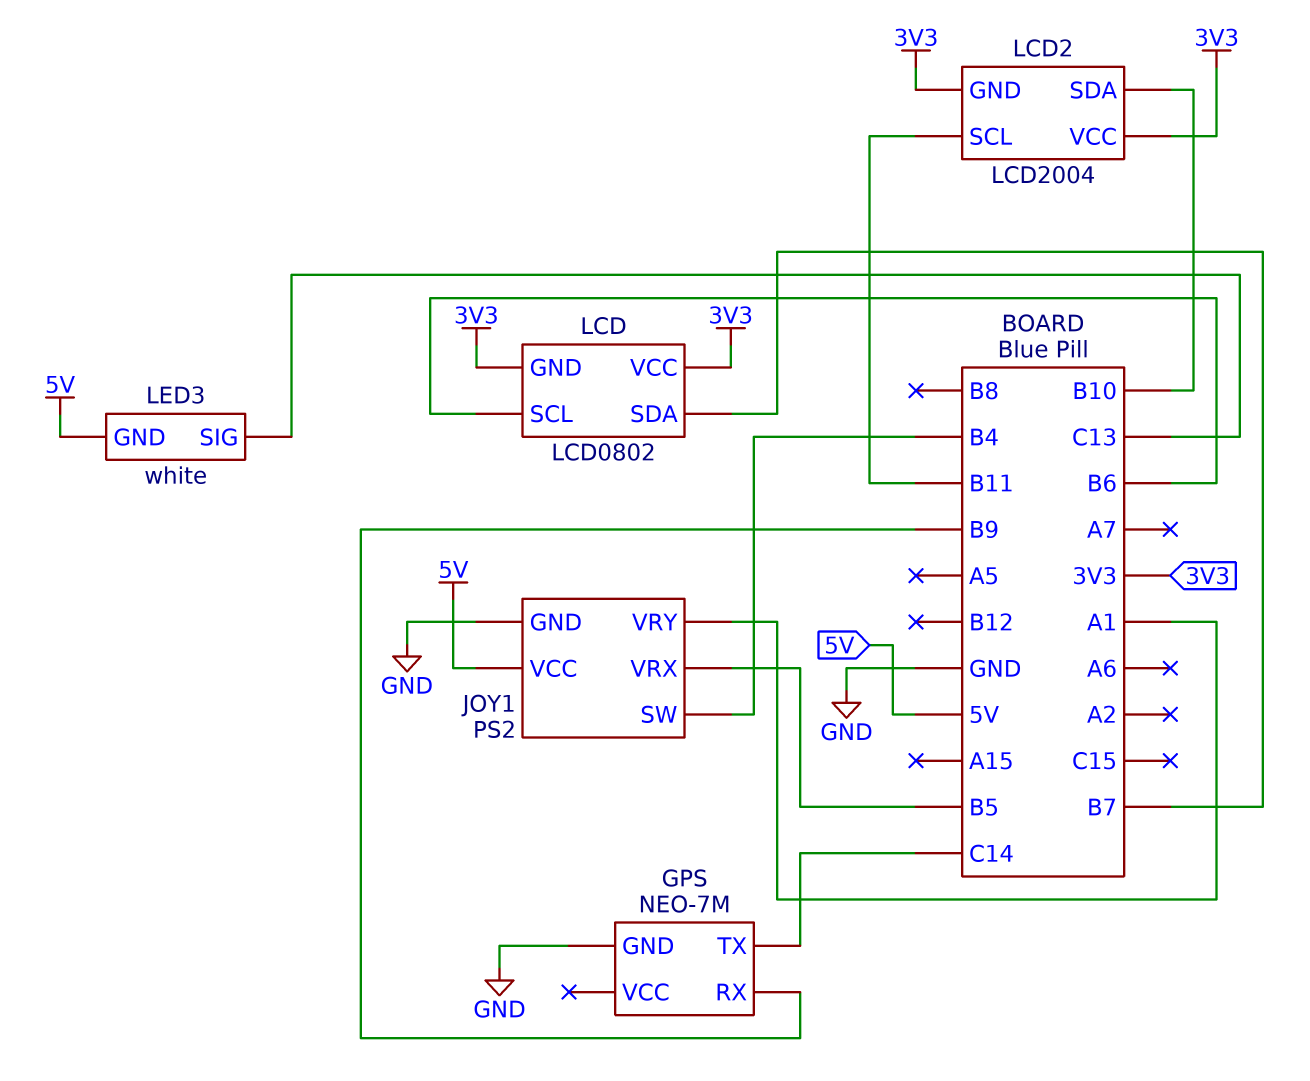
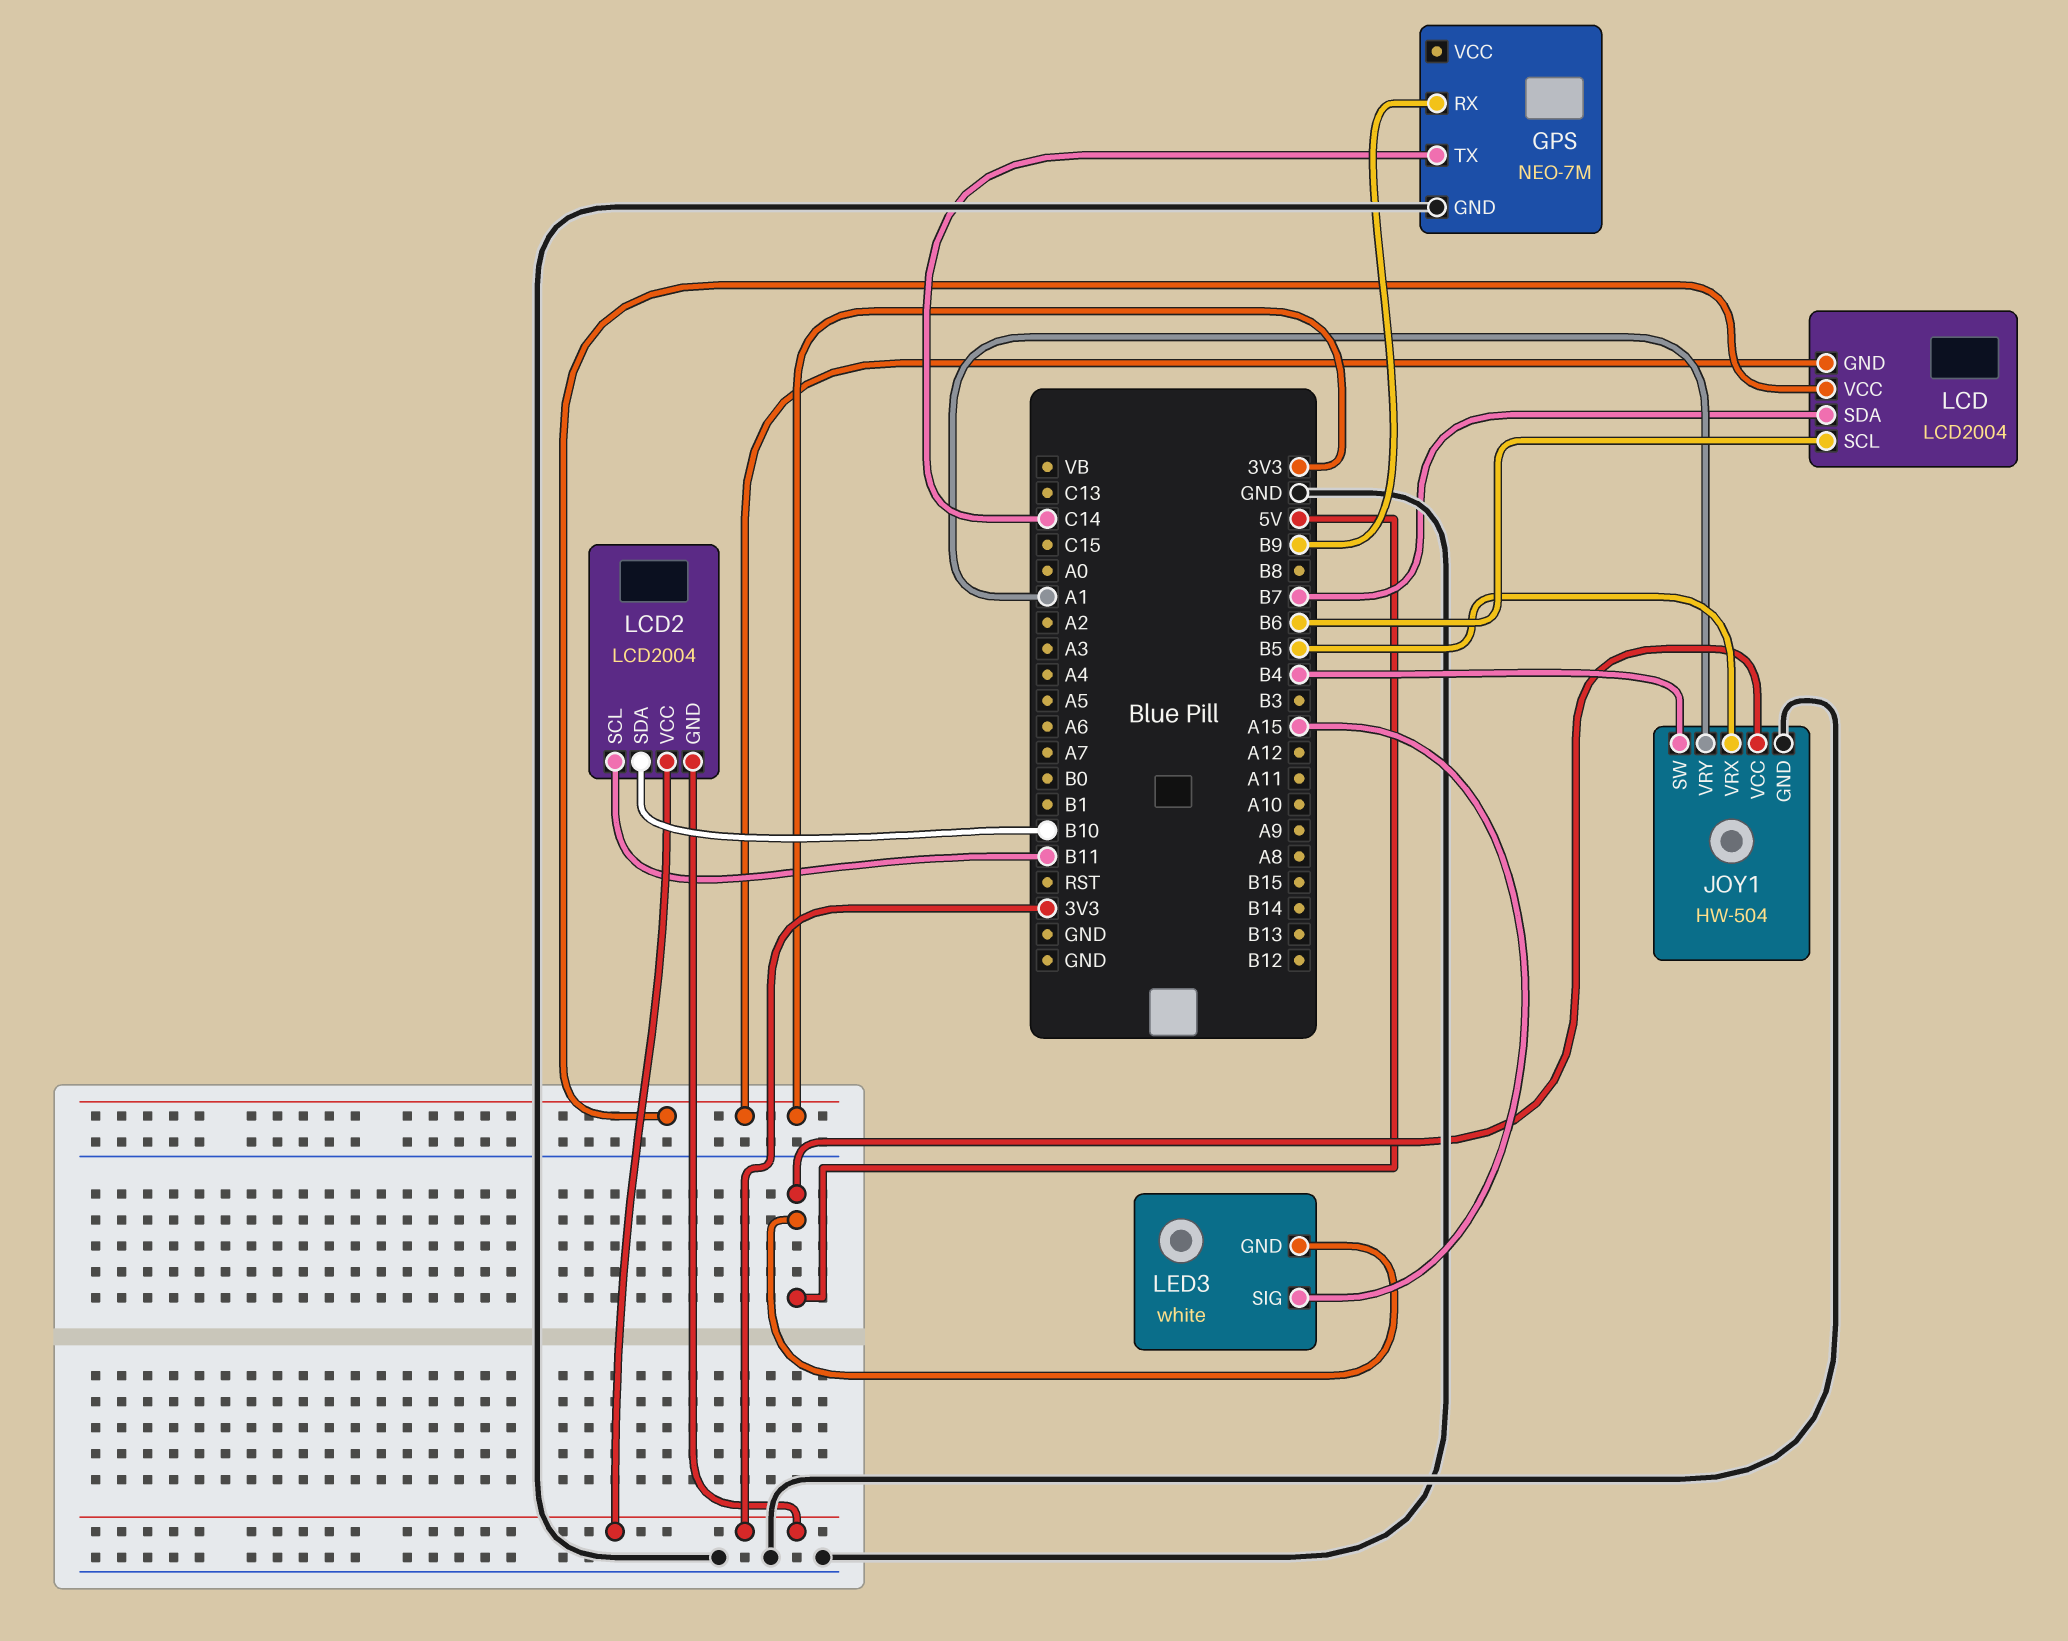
JOY1: PS2 -> HW-504
LCD: LCD0802 -> LCD2004
LED3 pin SIG: C13 -> A15

